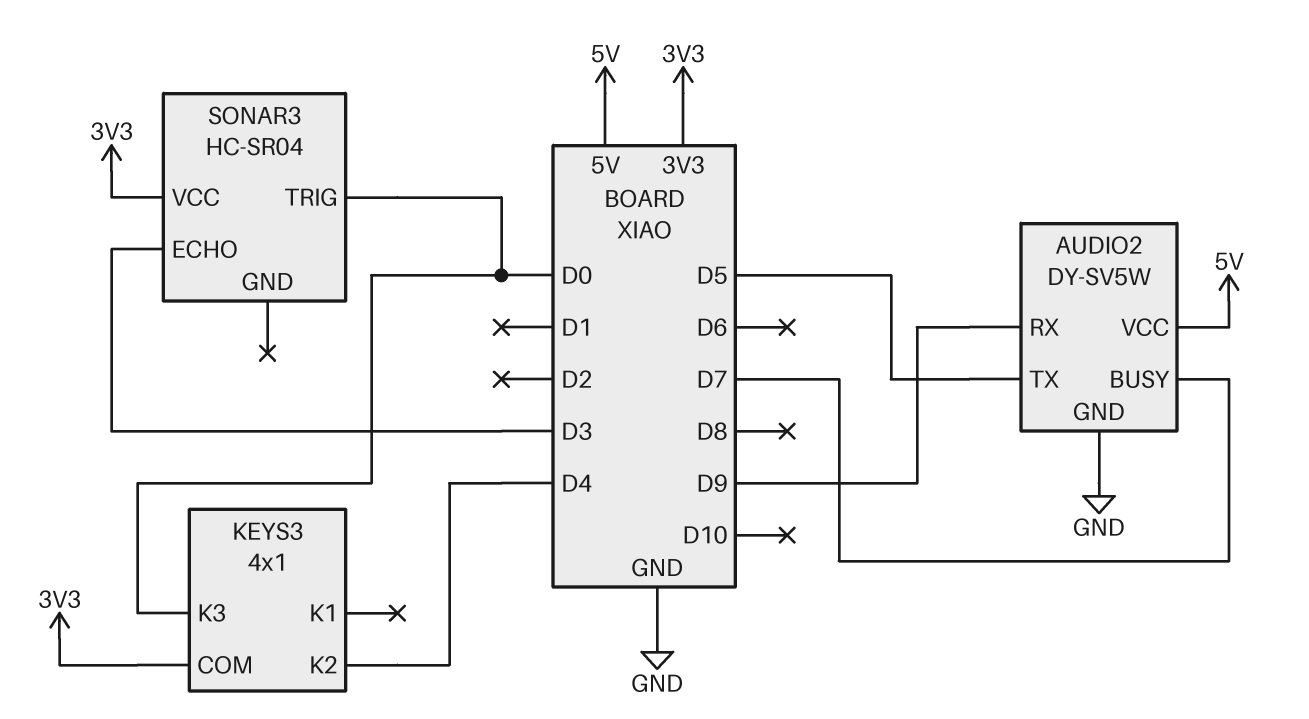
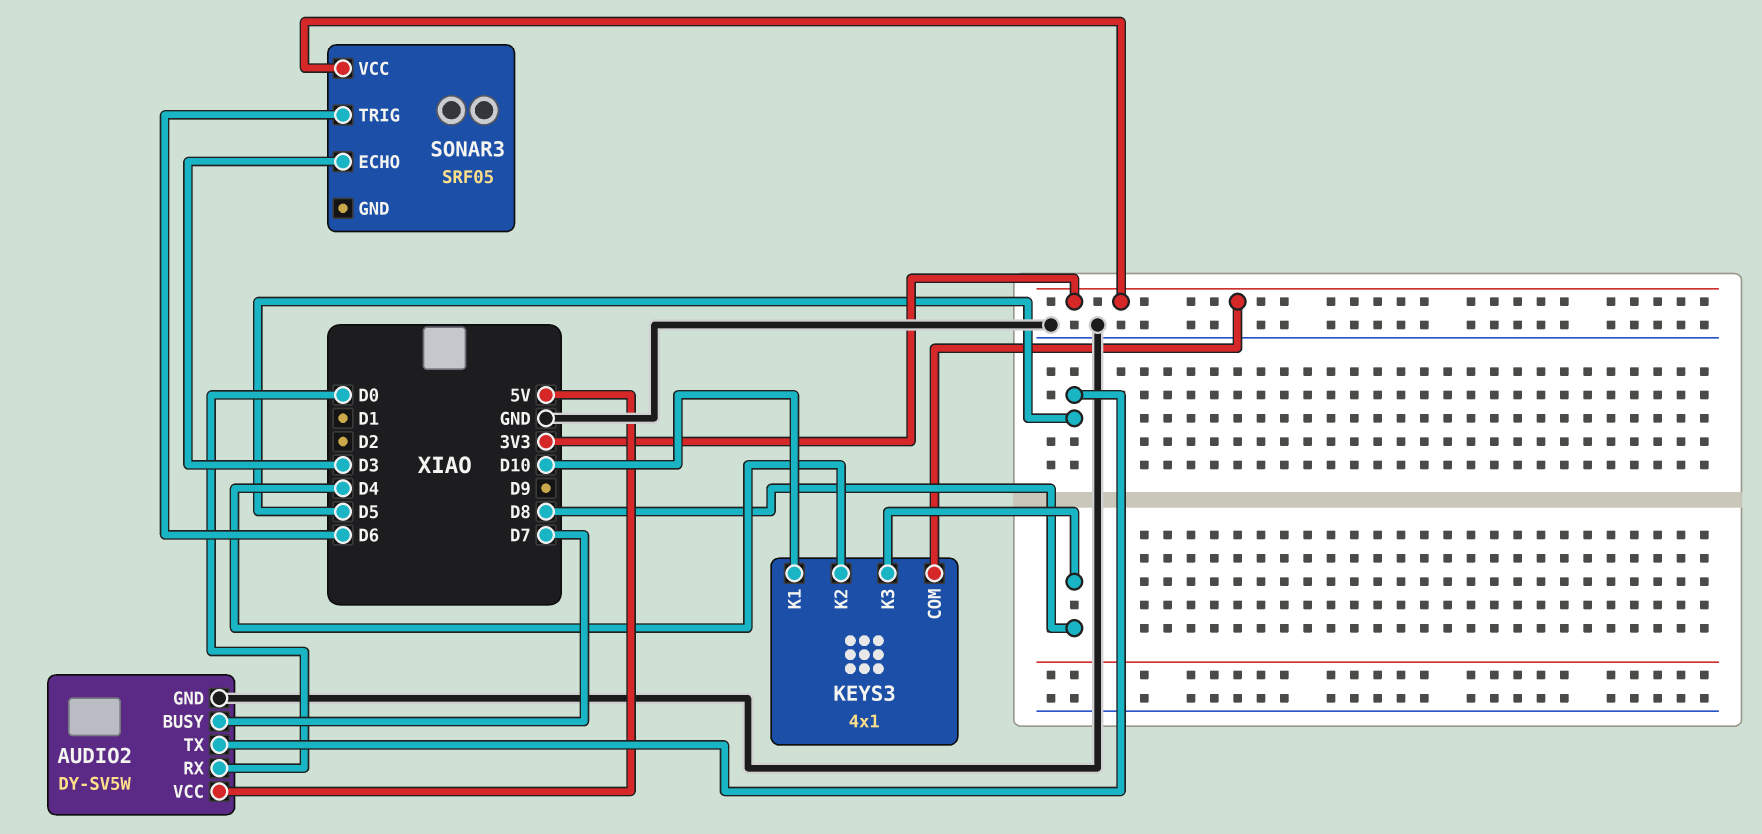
AUDIO2 pin RX: D9 -> D0
KEYS3 pin K1: none -> D10
KEYS3 pin K3: D0 -> D8
SONAR3: HC-SR04 -> SRF05
SONAR3 pin TRIG: D0 -> D6

